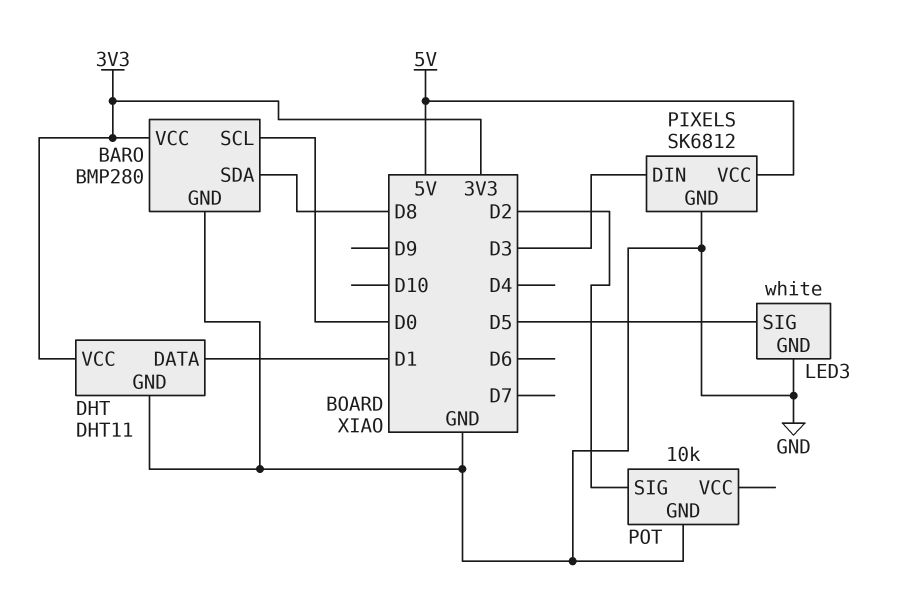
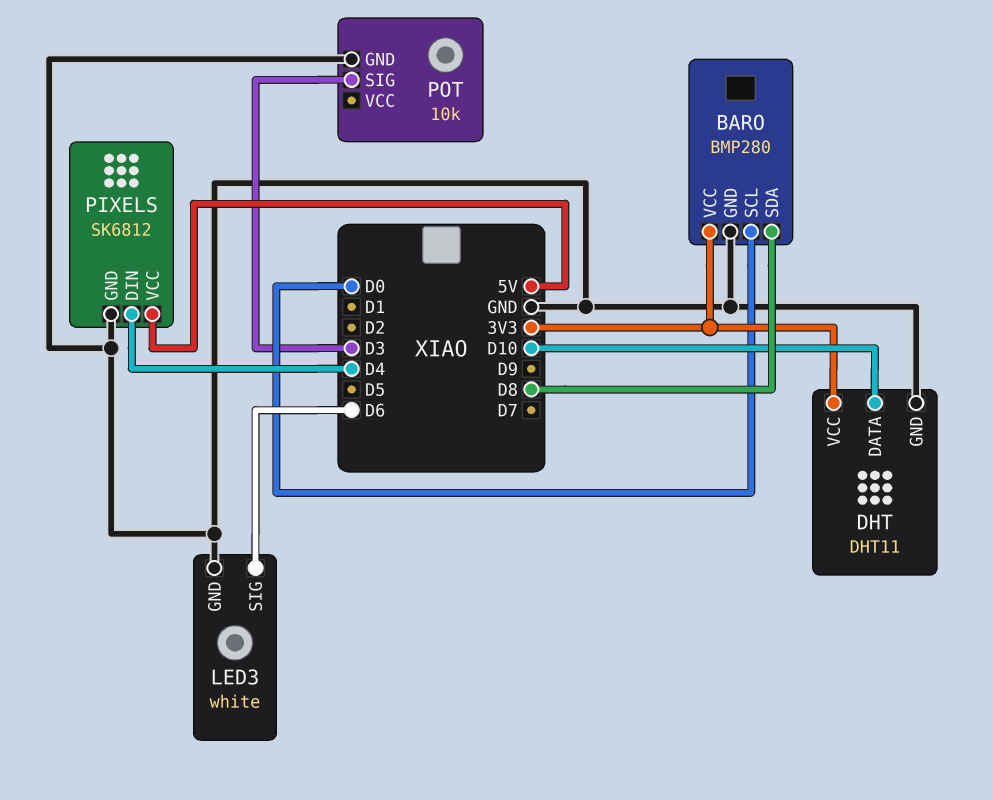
DHT pin DATA: D1 -> D10
LED3 pin SIG: D5 -> D6
PIXELS pin DIN: D3 -> D4
POT pin SIG: D2 -> D3

